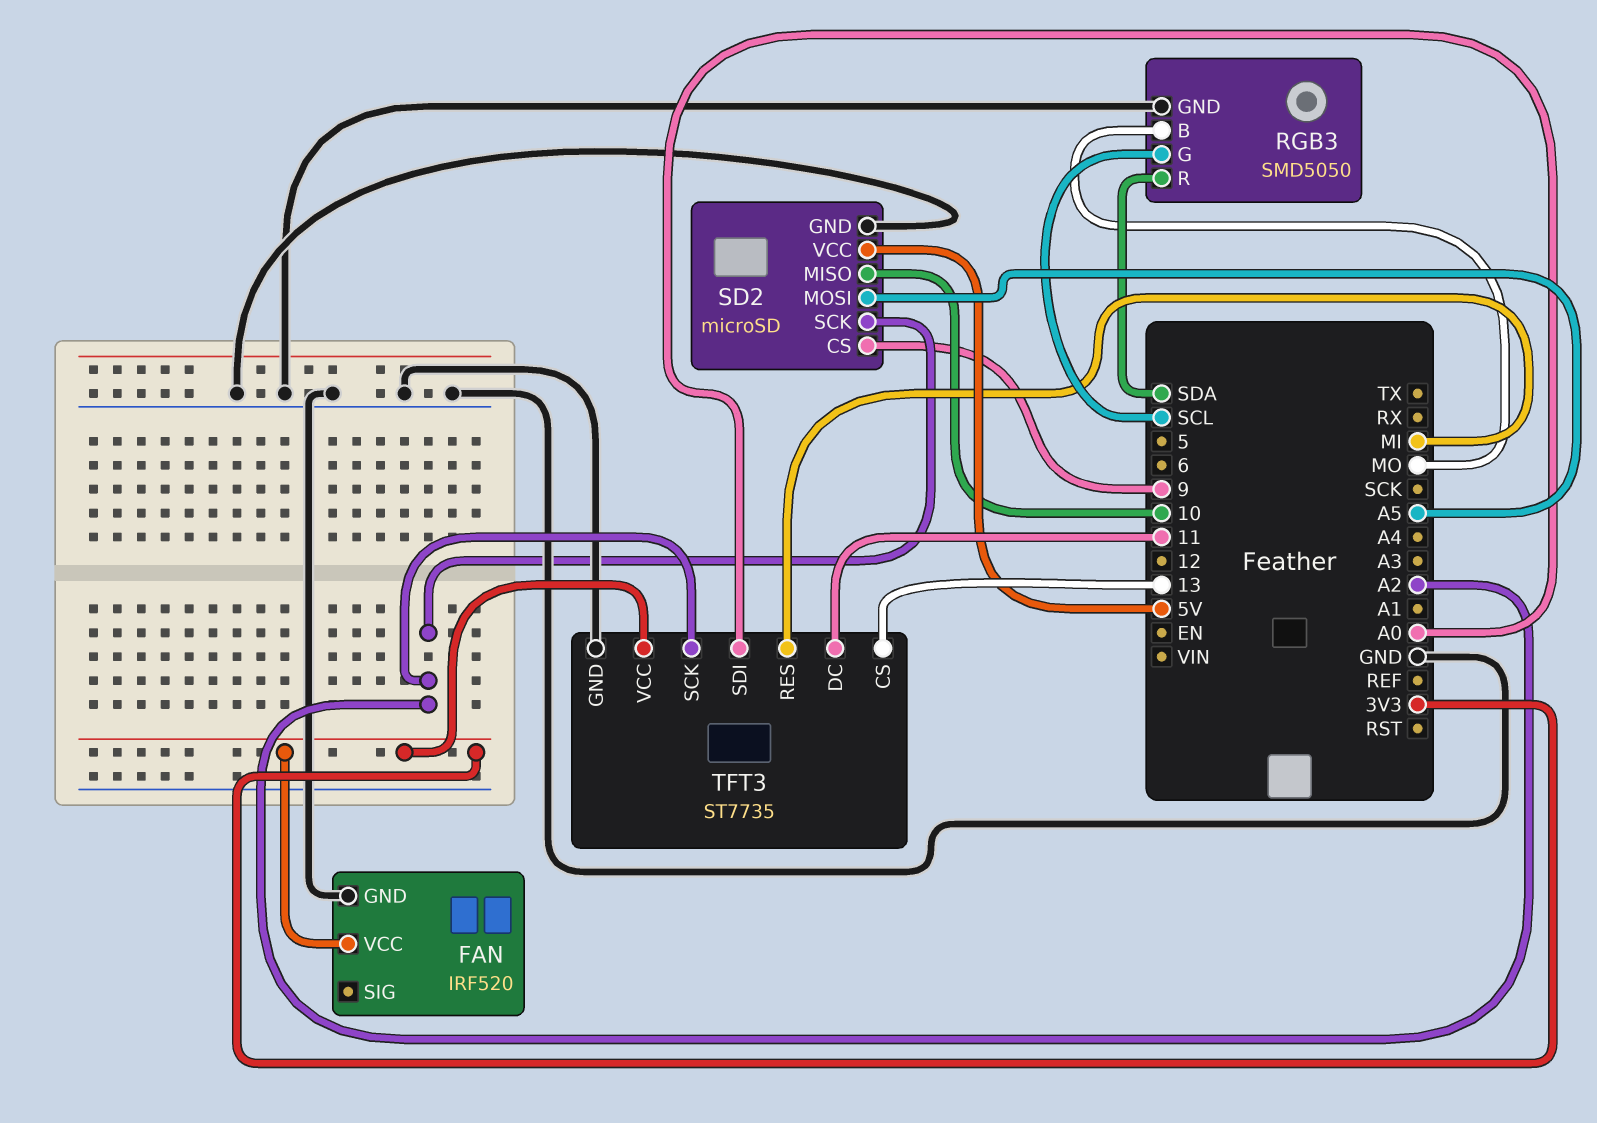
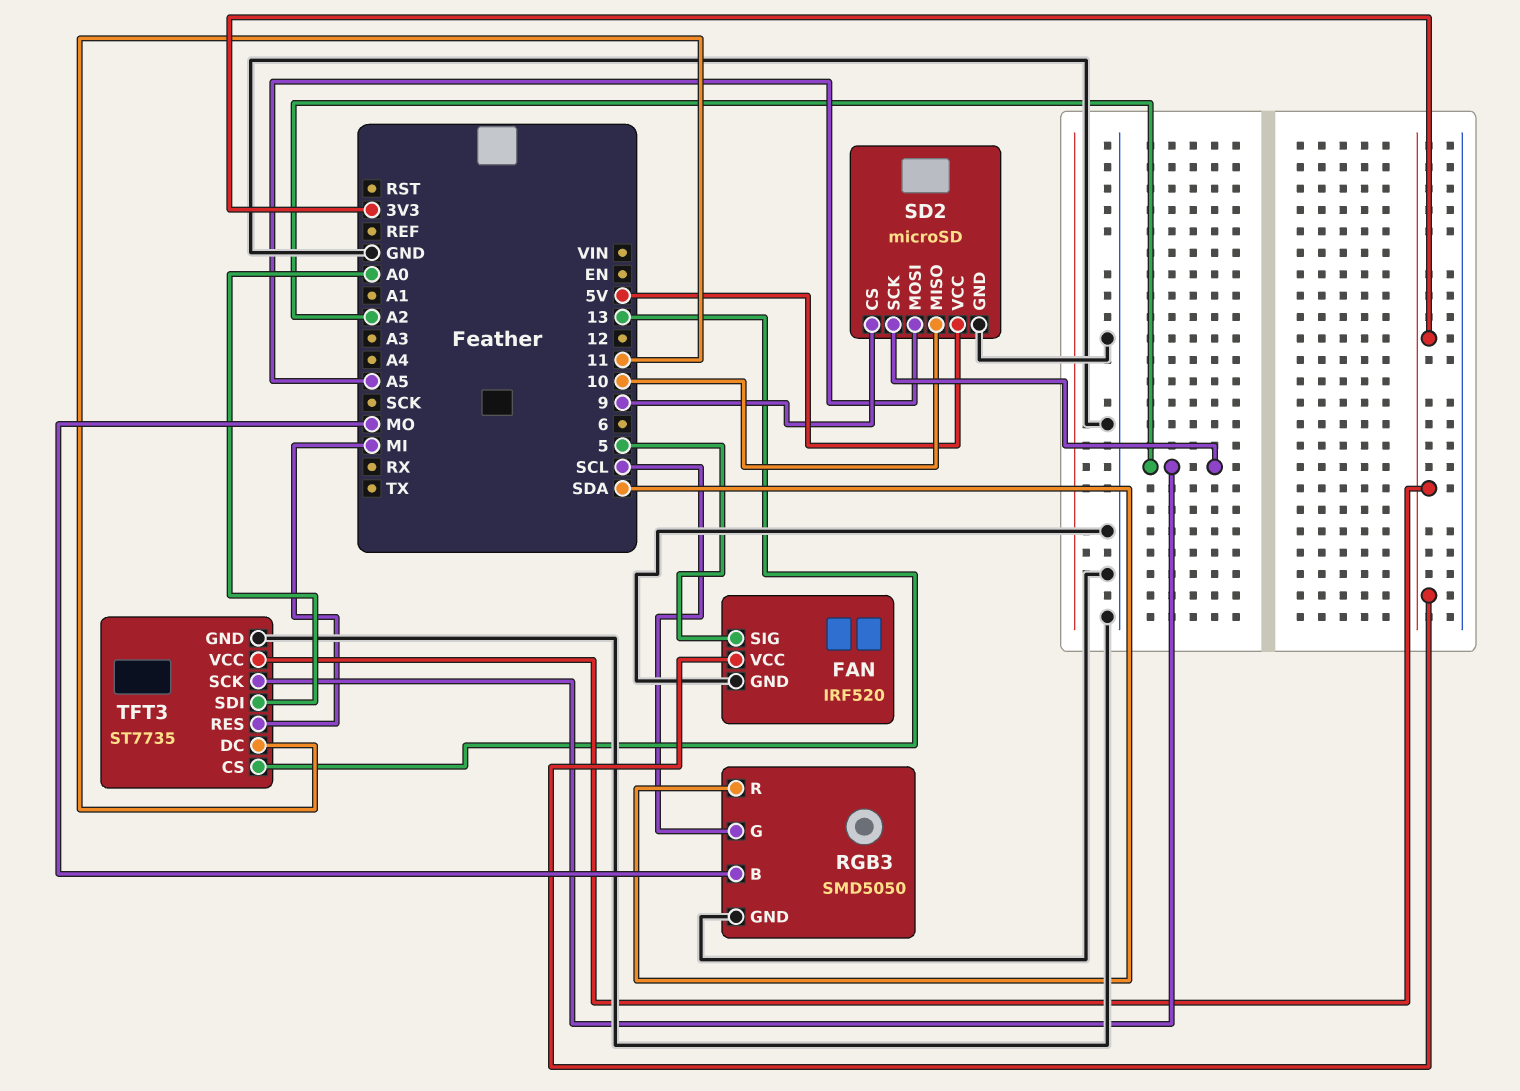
FAN pin SIG: none -> 5

